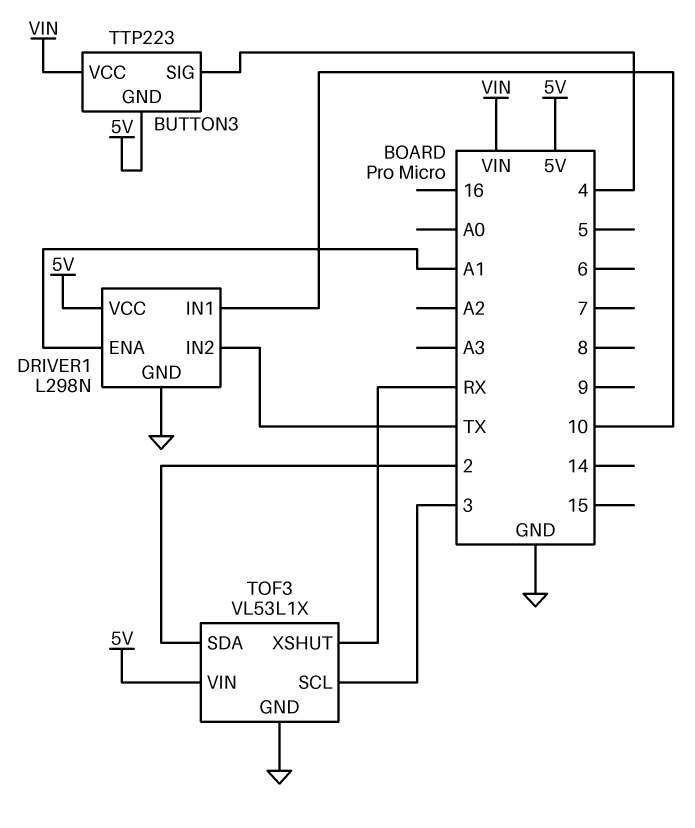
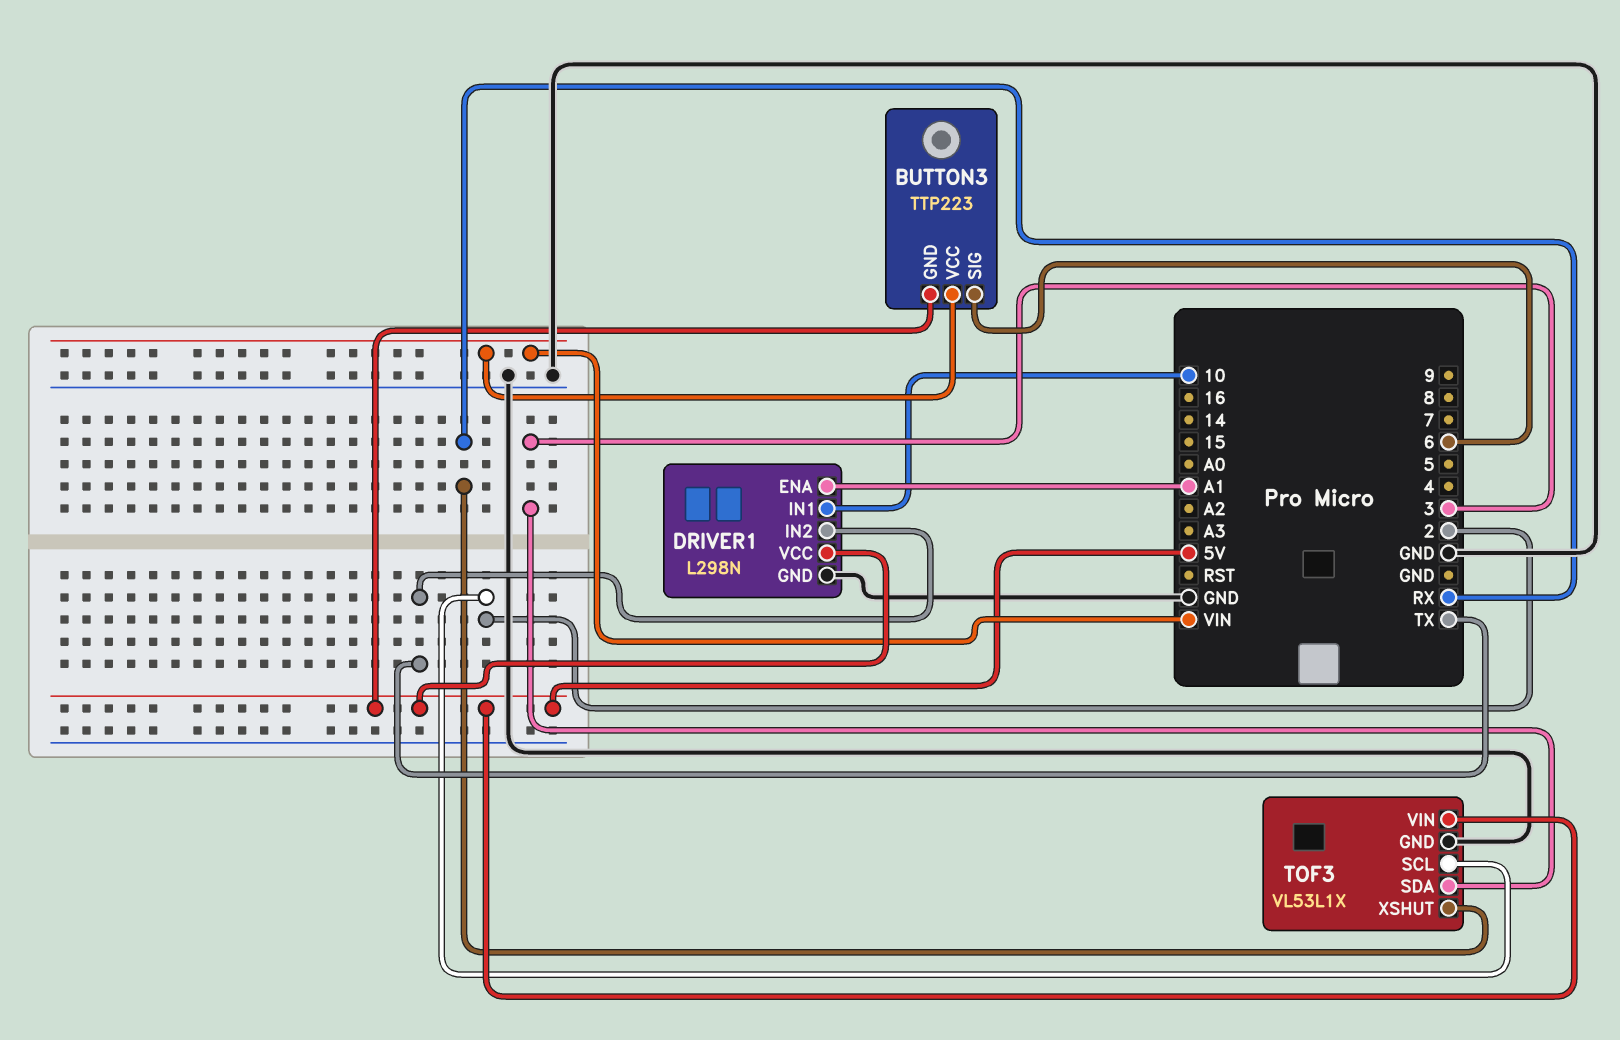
BUTTON3 pin SIG: 4 -> 6
TOF3 pin SCL: 3 -> 2
TOF3 pin SDA: 2 -> 3

